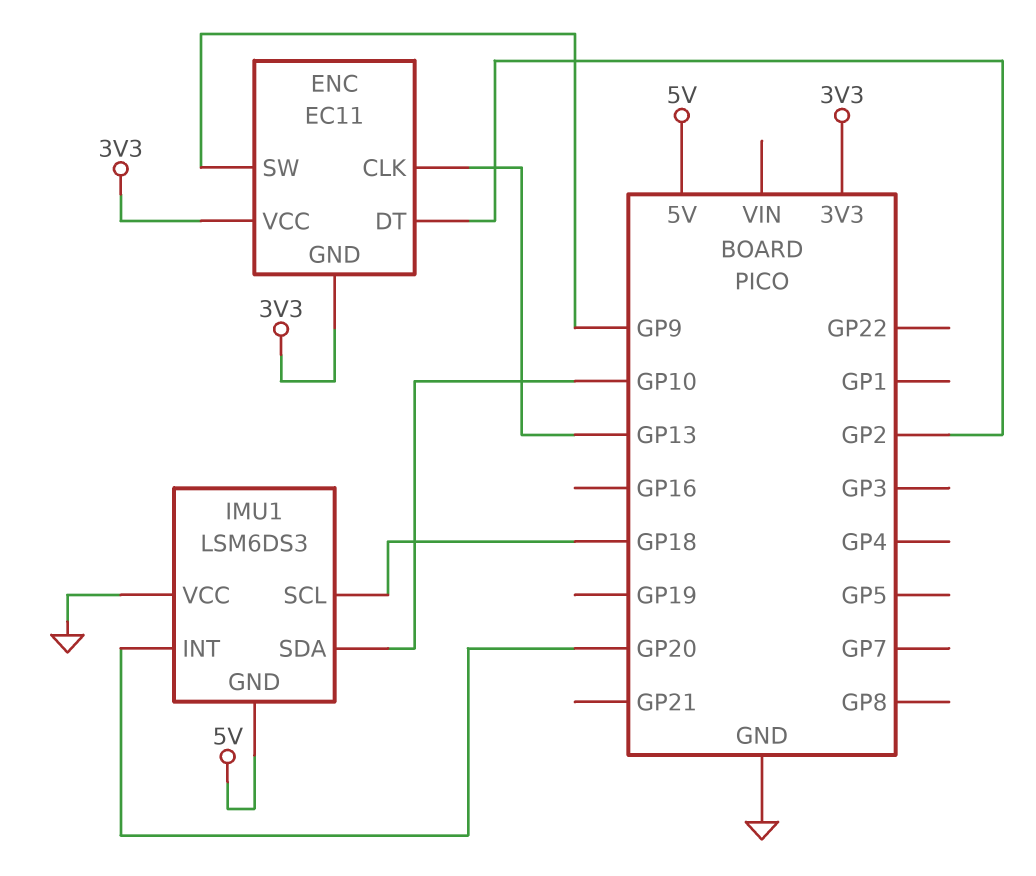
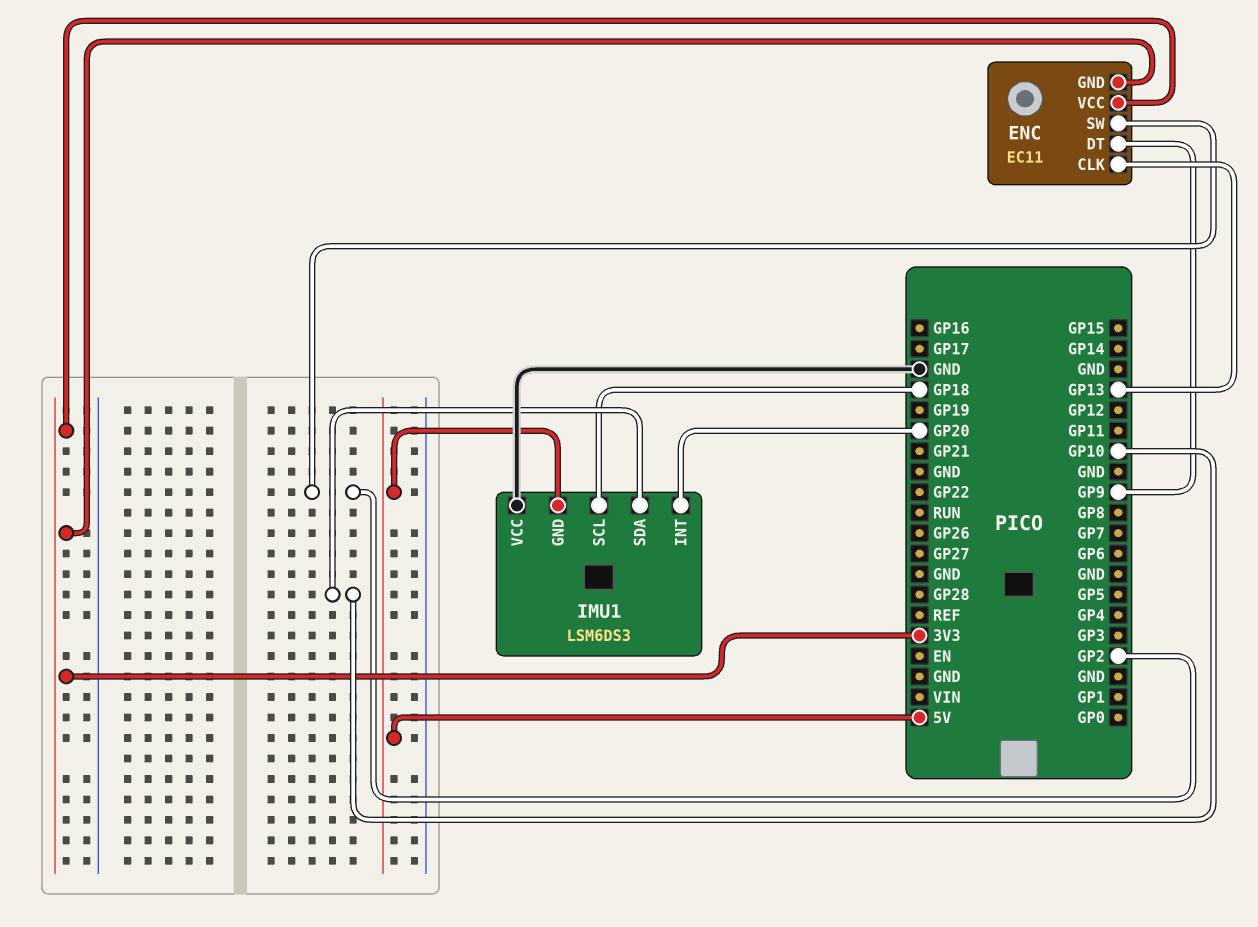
ENC pin DT: GP2 -> GP9
ENC pin SW: GP9 -> GP2

